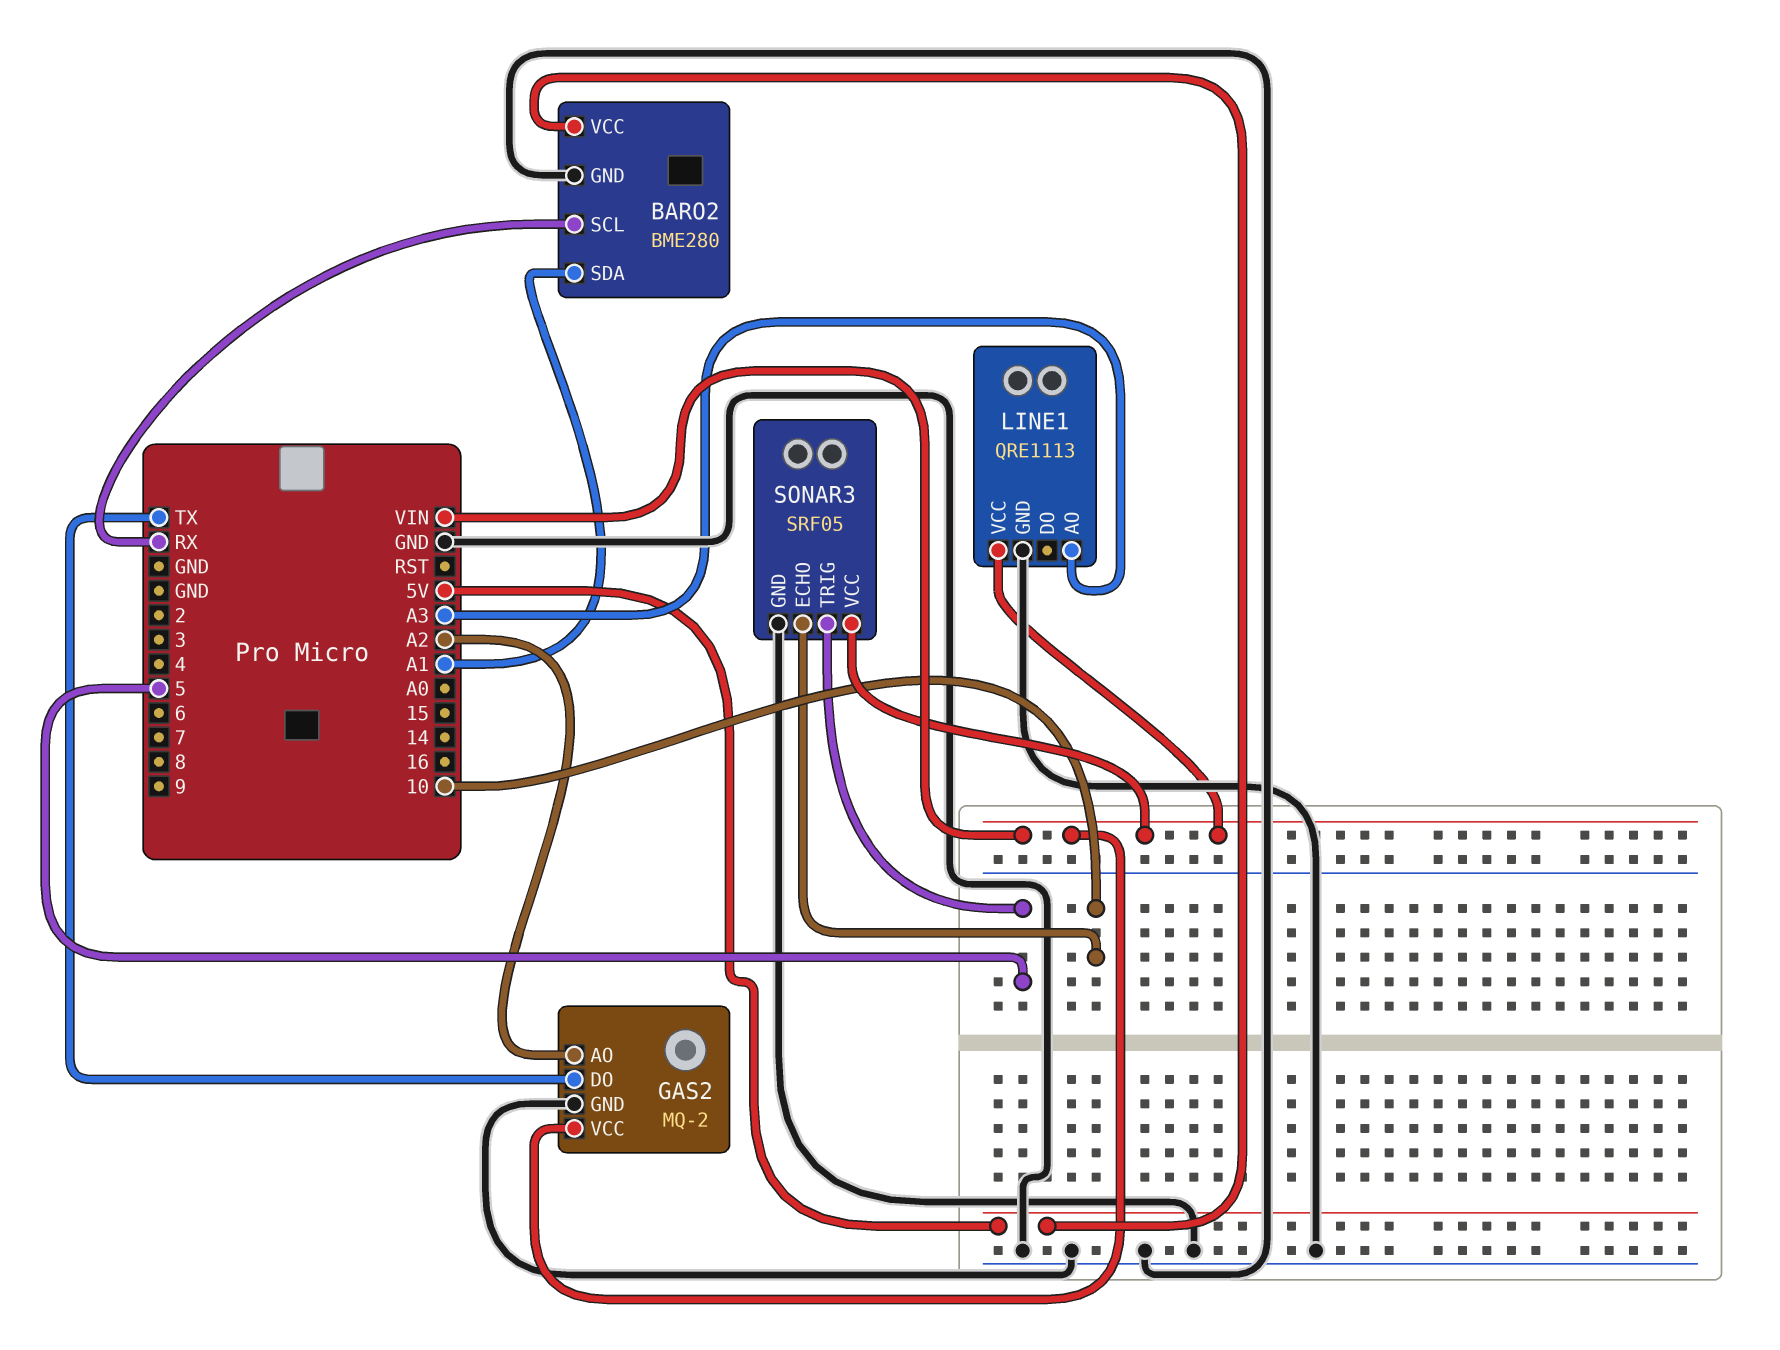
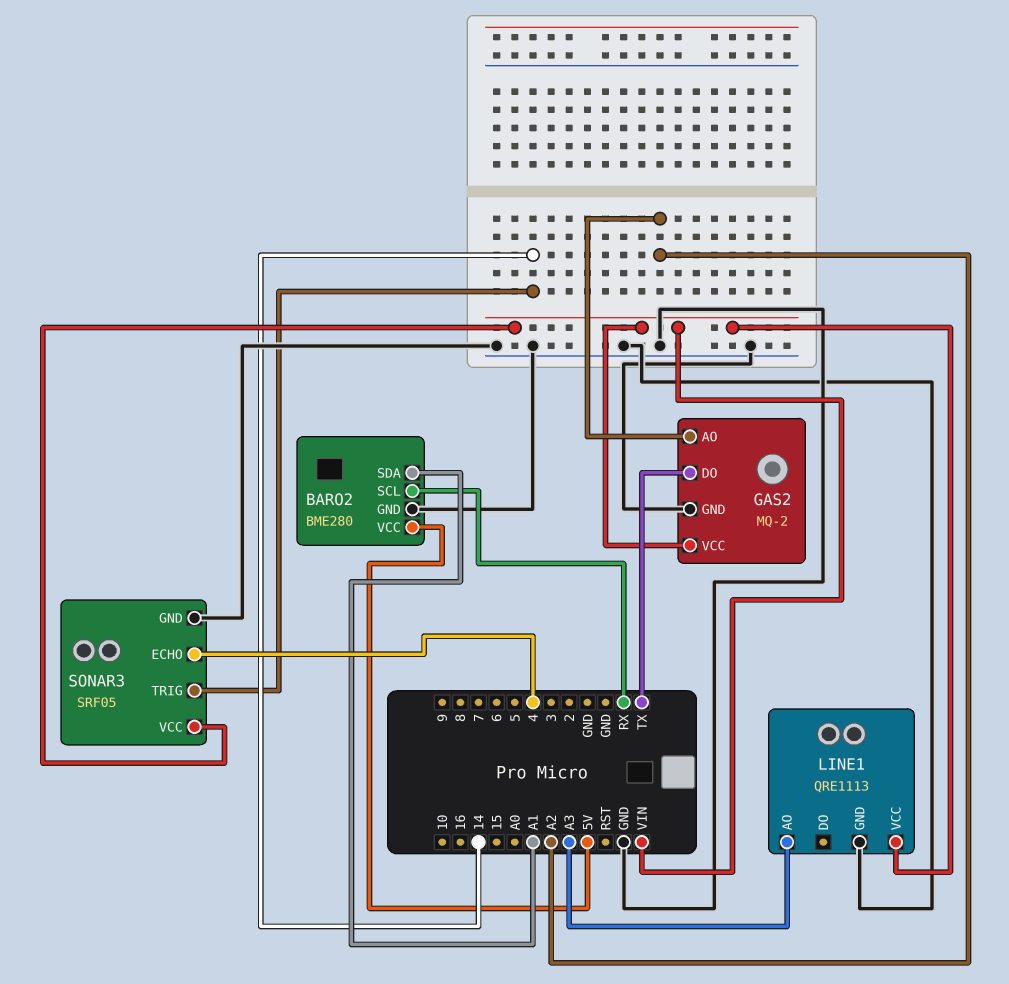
SONAR3 pin ECHO: 10 -> 4
SONAR3 pin TRIG: 5 -> 14

